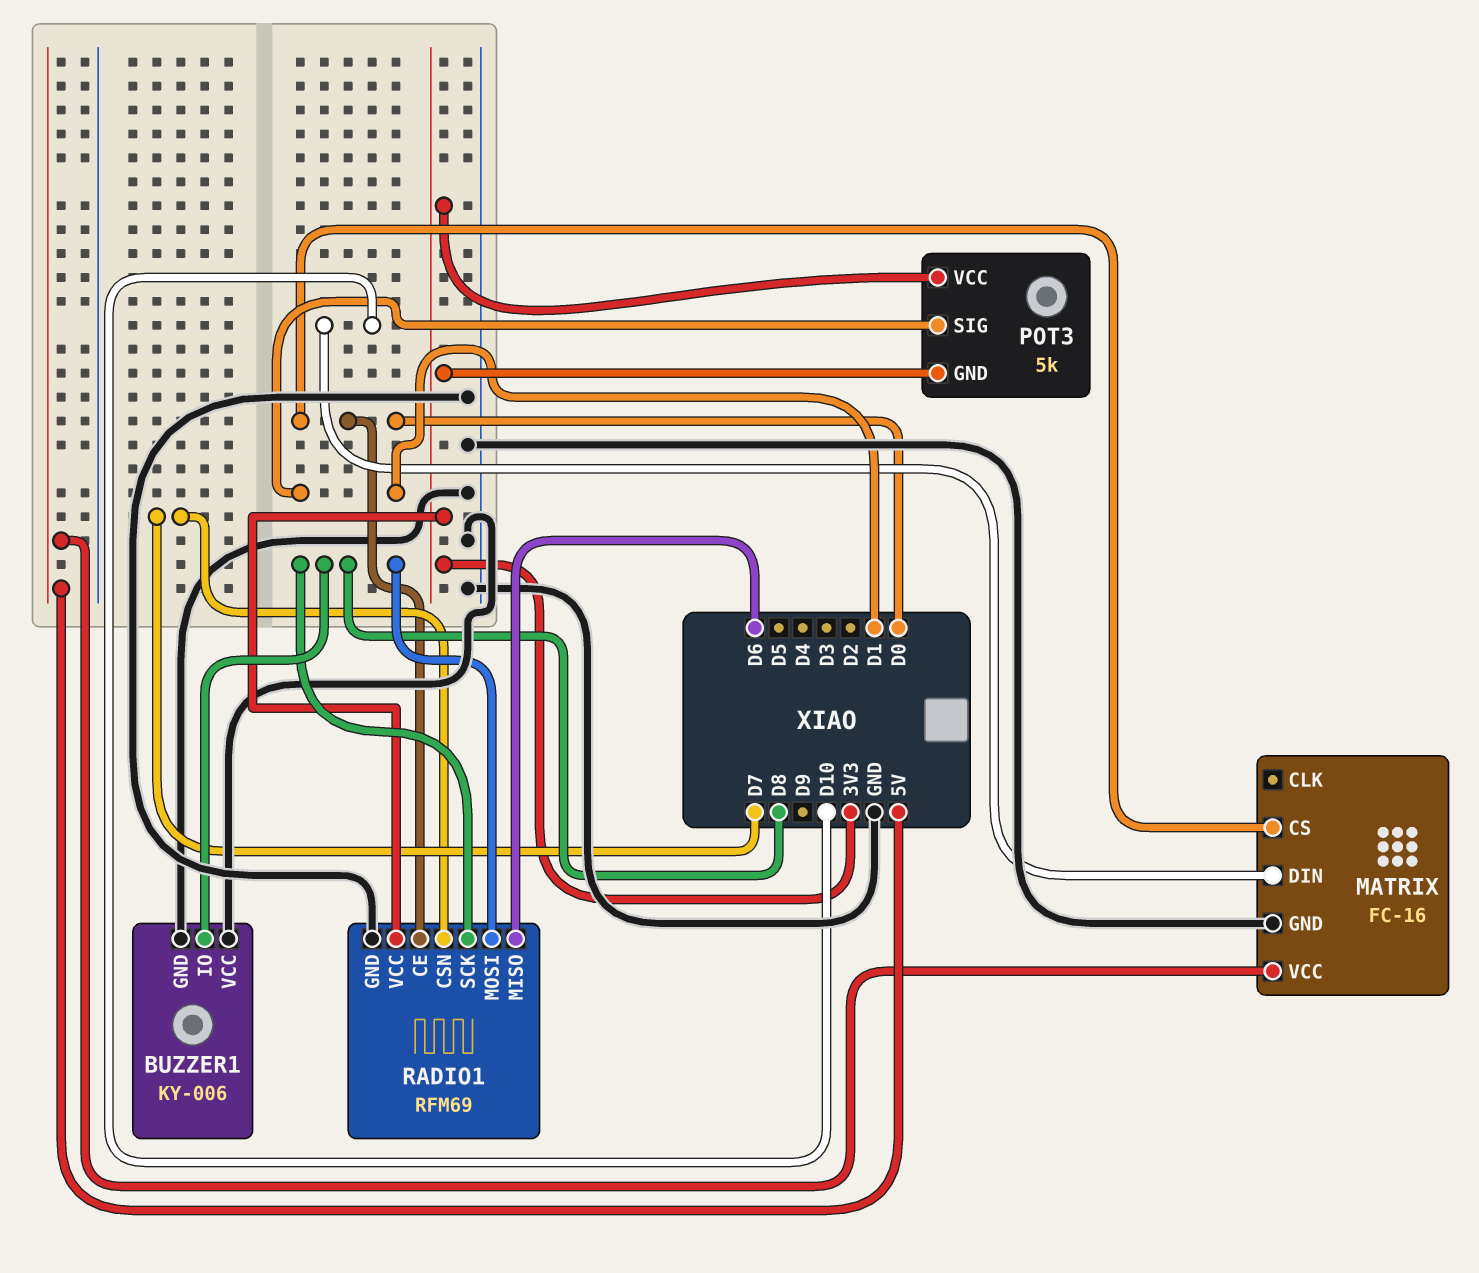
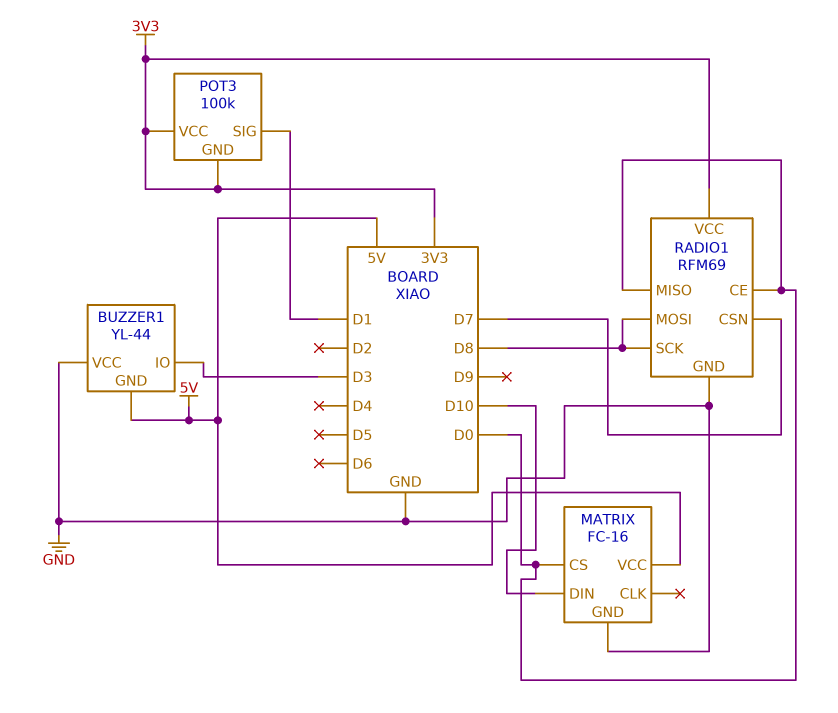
BUZZER1: KY-006 -> YL-44
BUZZER1 pin GND: GND -> 5V
BUZZER1 pin IO: D8 -> D3
POT3: 5k -> 100k
RADIO1 pin MISO: D6 -> D0

